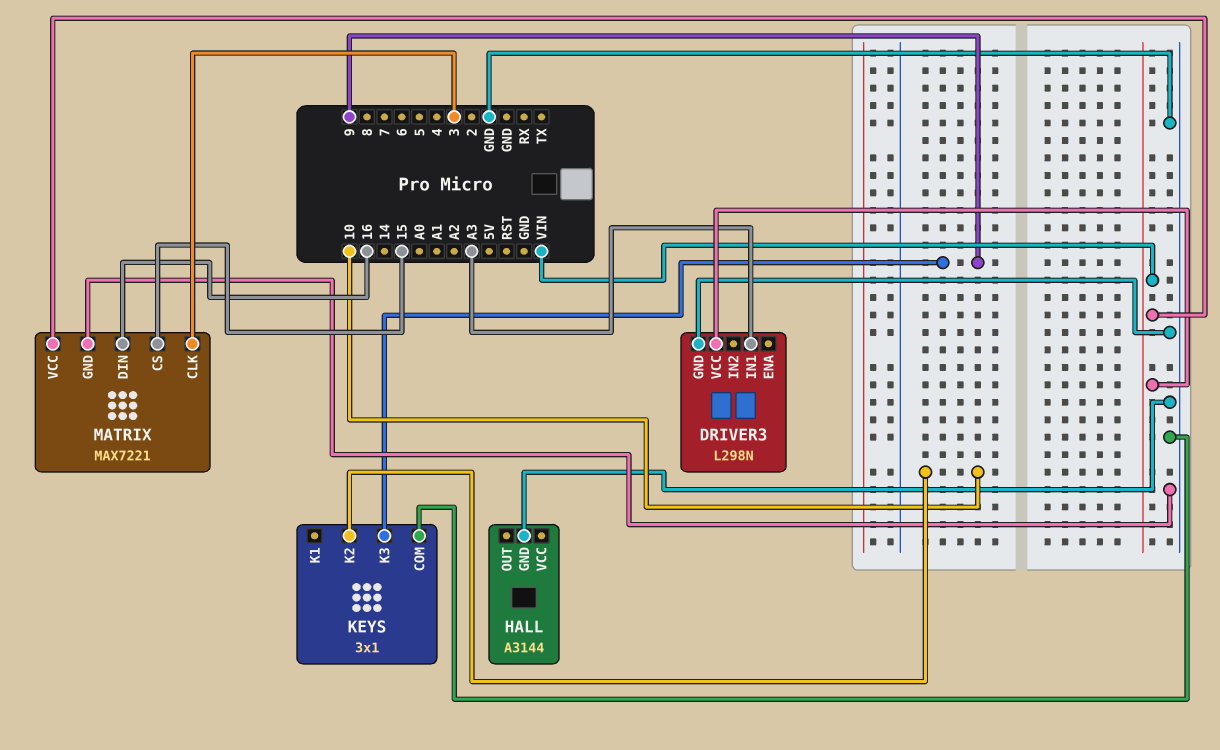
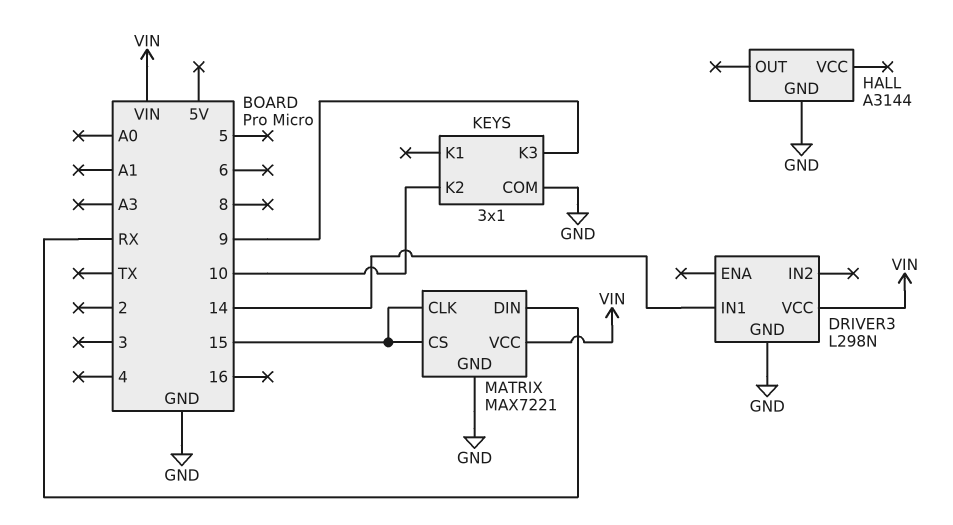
DRIVER3 pin IN1: A3 -> 14
MATRIX pin CLK: 3 -> 15
MATRIX pin DIN: 16 -> RX

